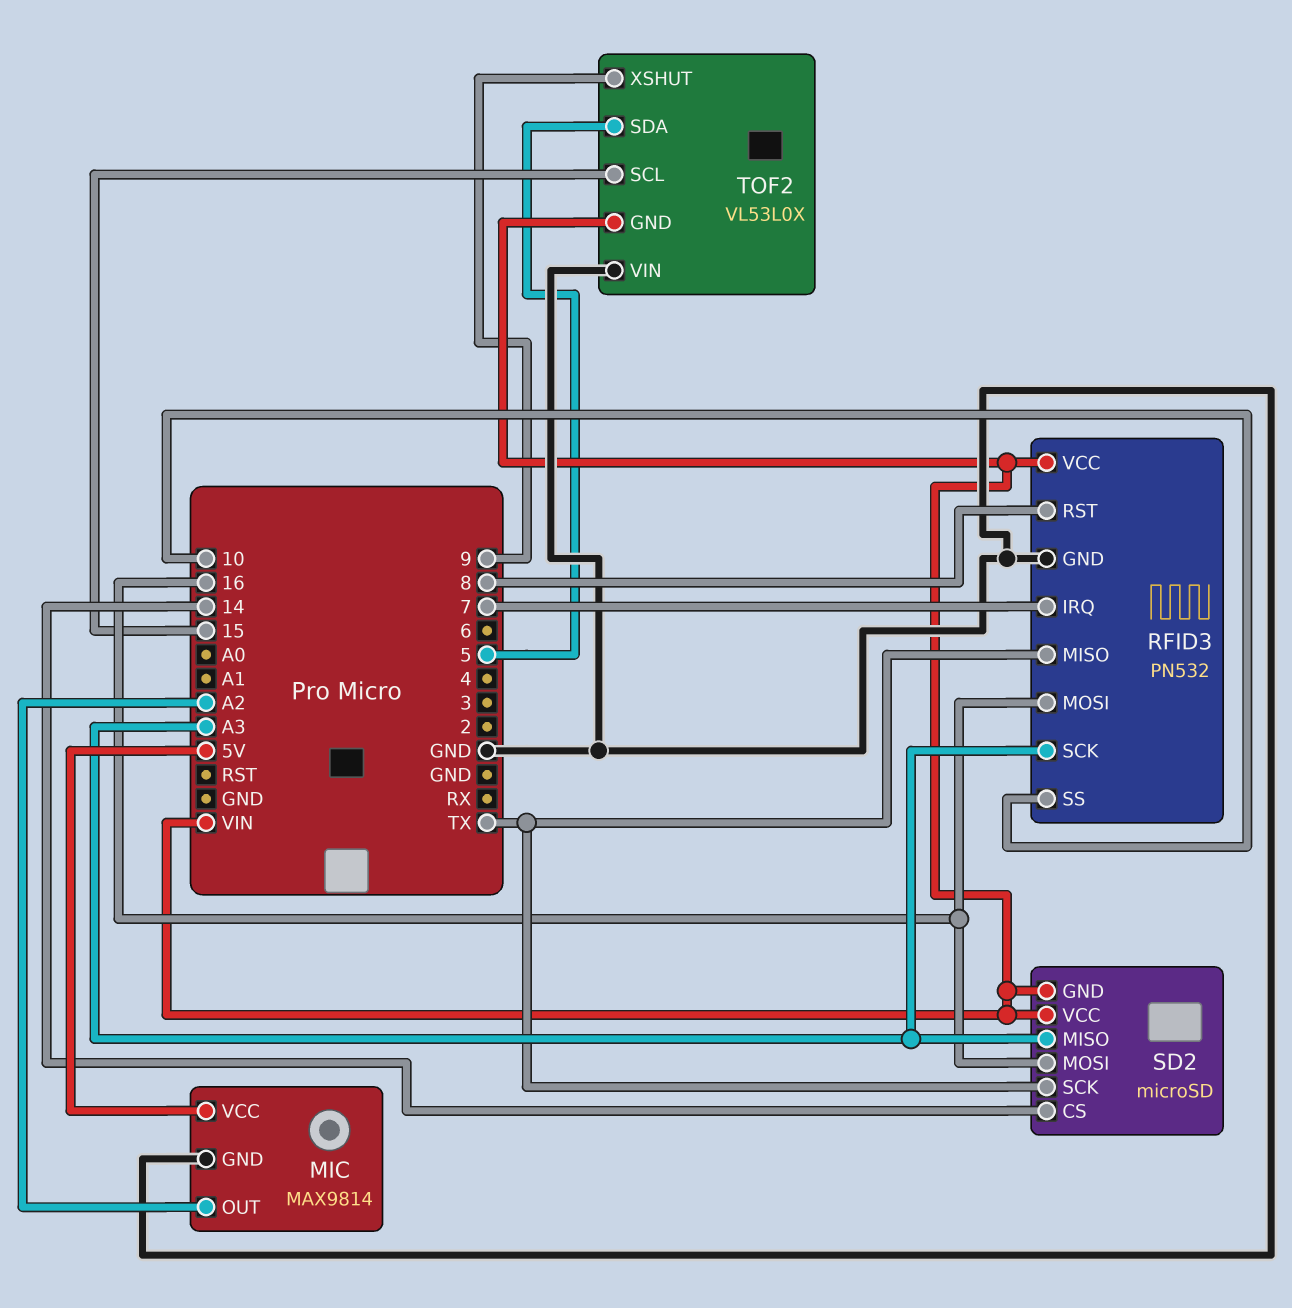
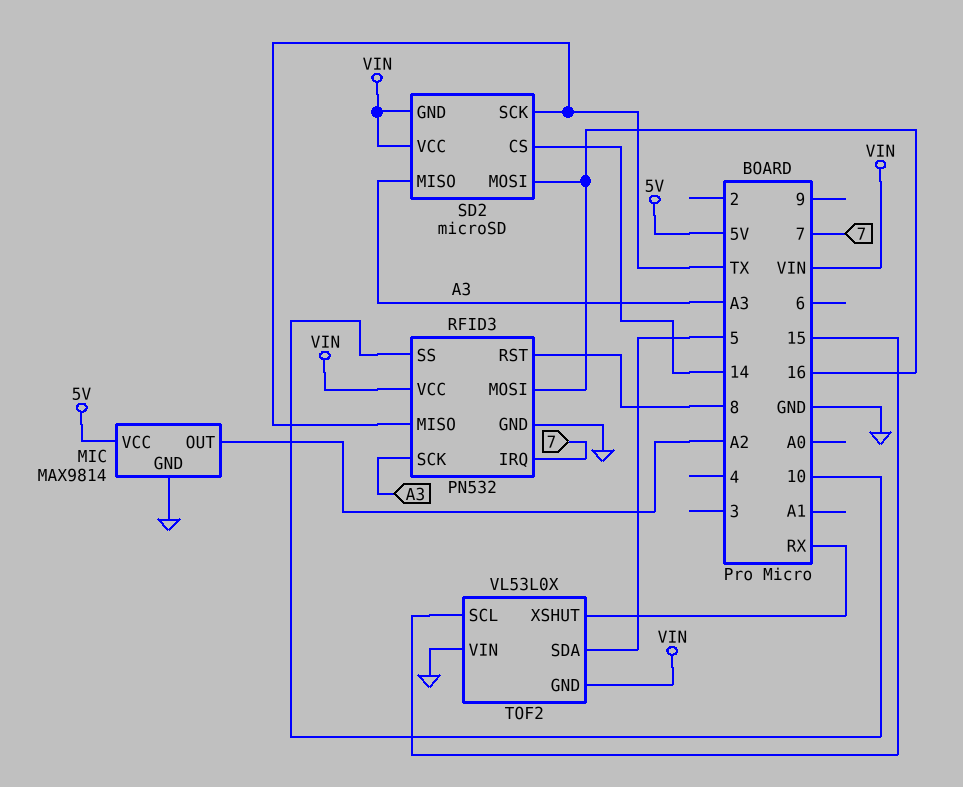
TOF2 pin XSHUT: 9 -> RX

